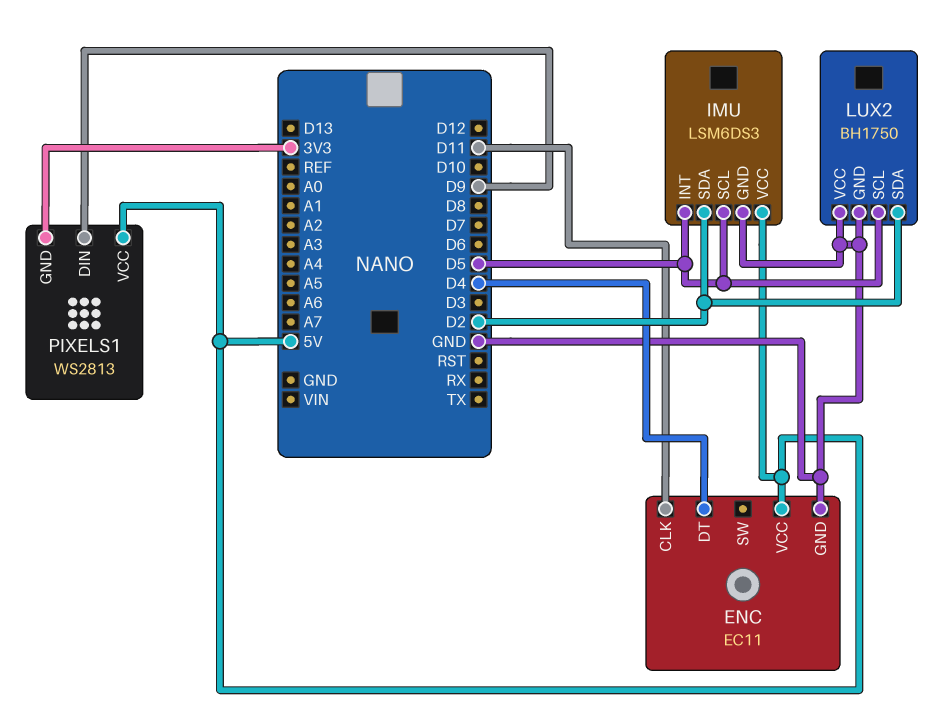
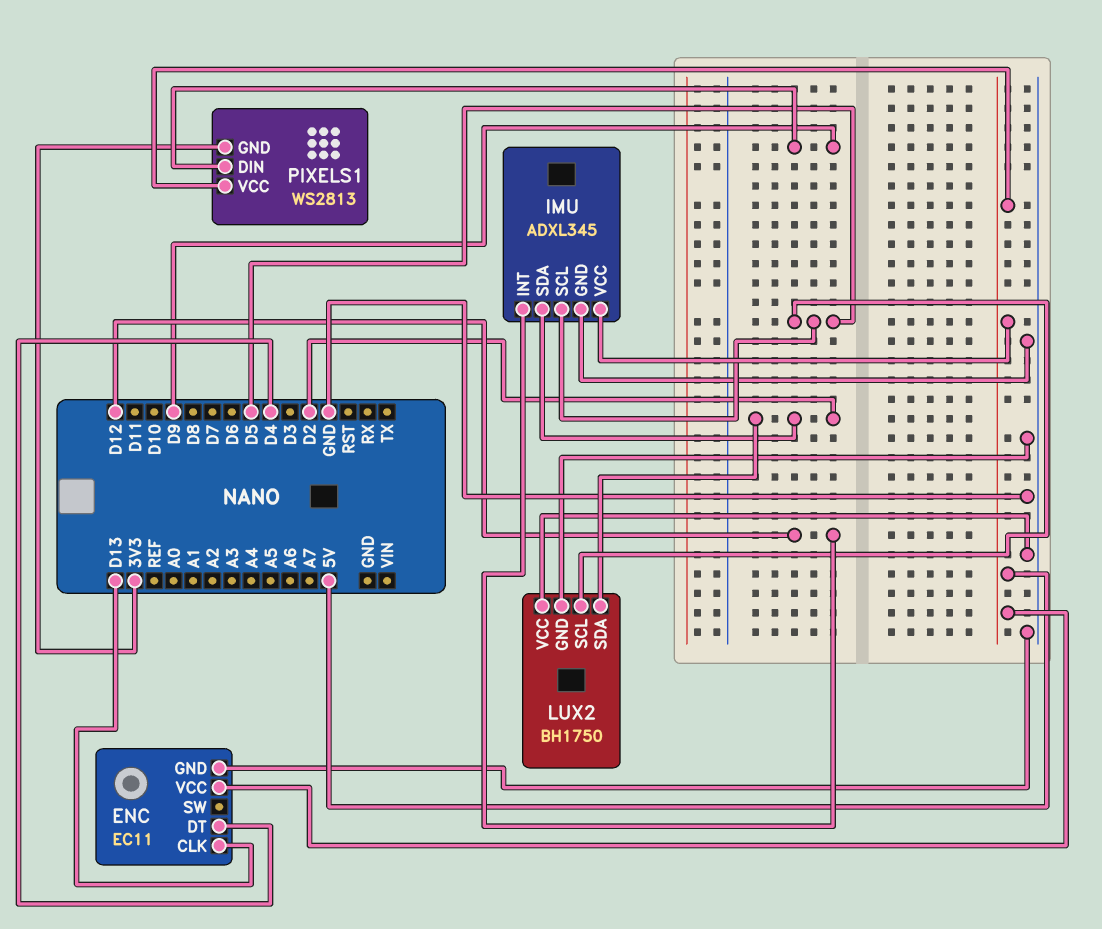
ENC pin CLK: D11 -> D13
IMU: LSM6DS3 -> ADXL345
IMU pin INT: D5 -> D12

